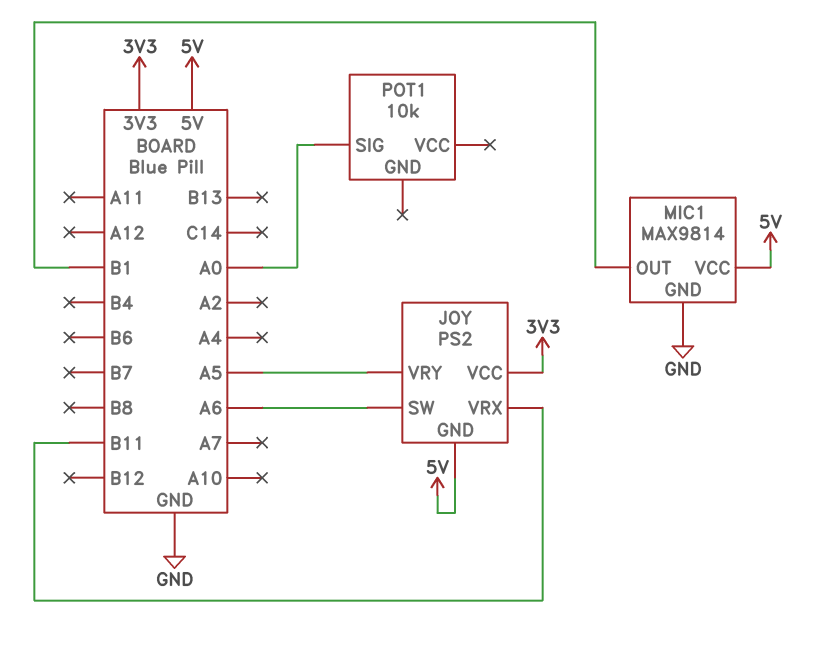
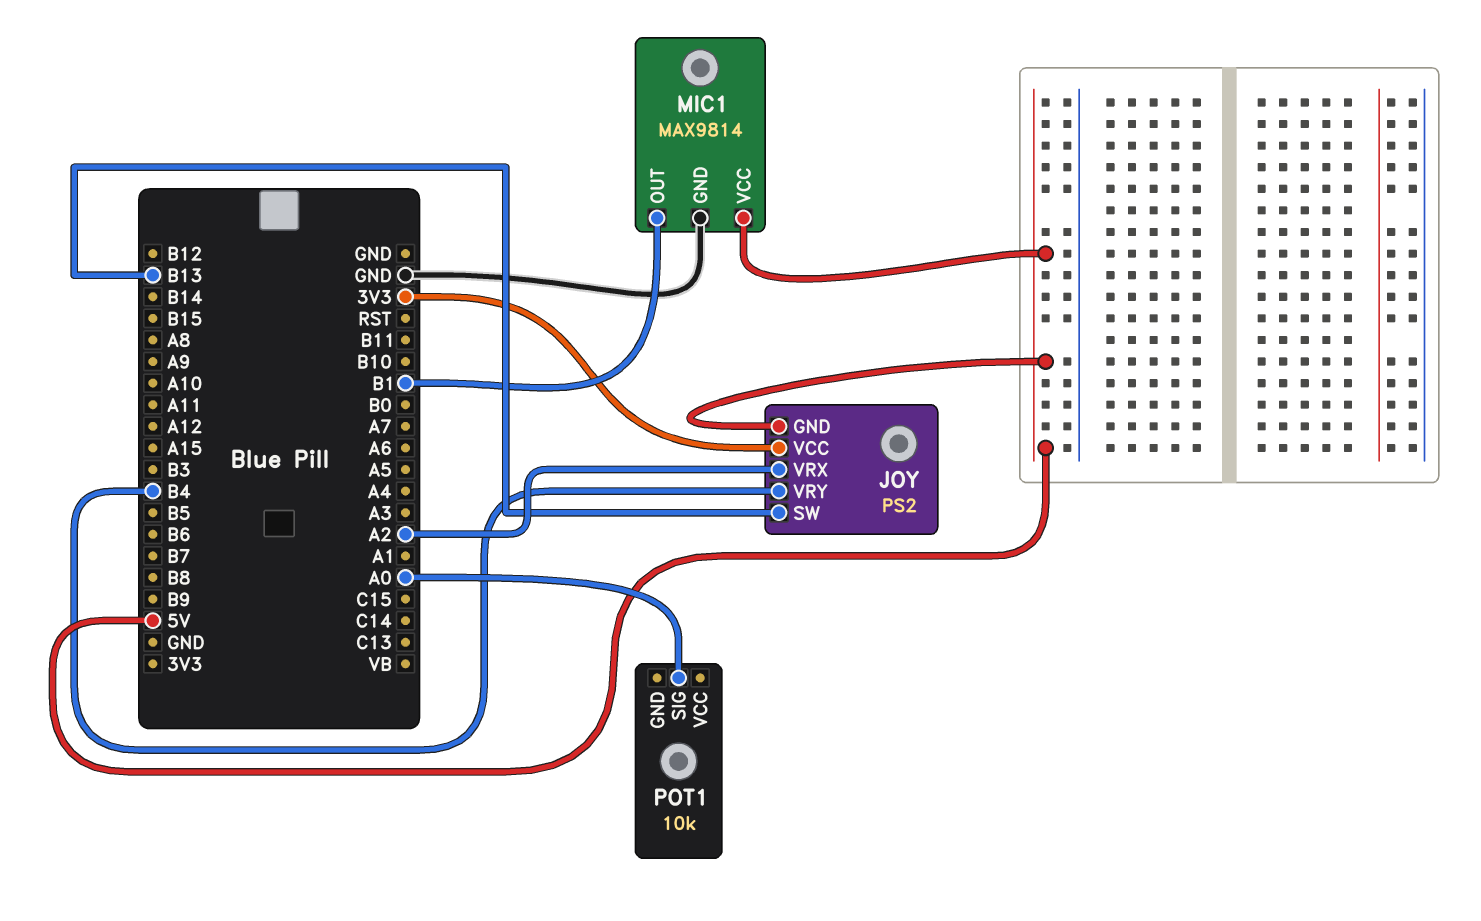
JOY pin SW: A6 -> B13
JOY pin VRX: B11 -> A2
JOY pin VRY: A5 -> B4

